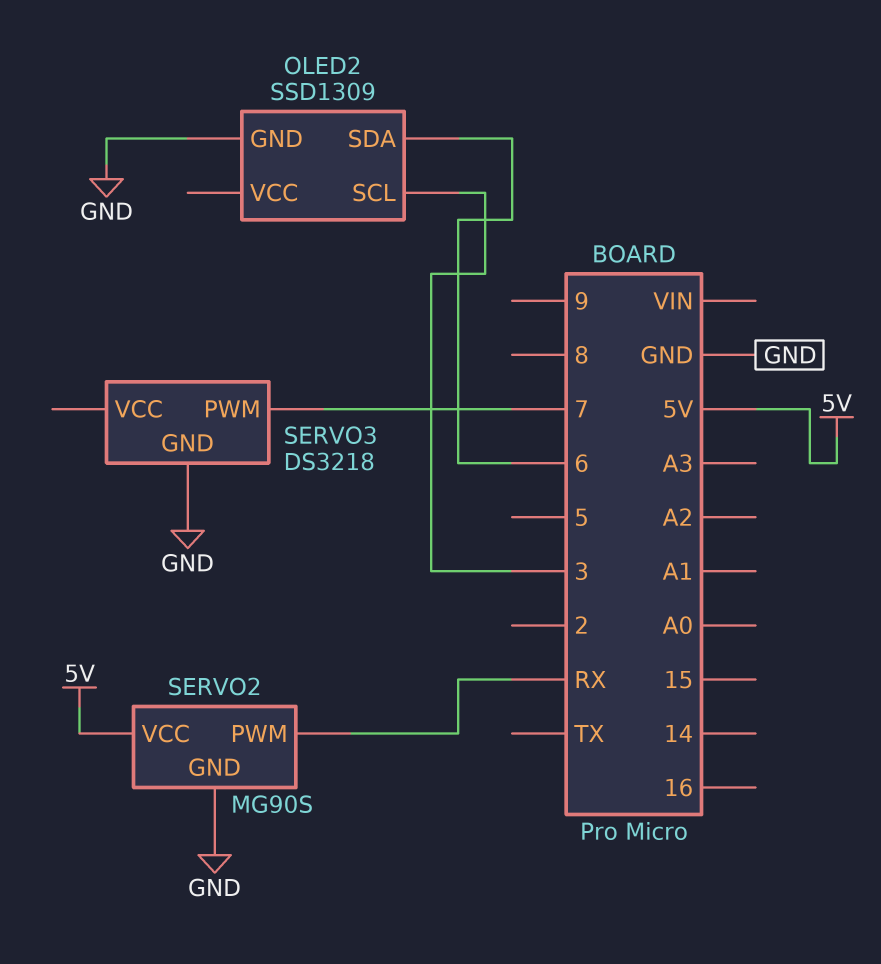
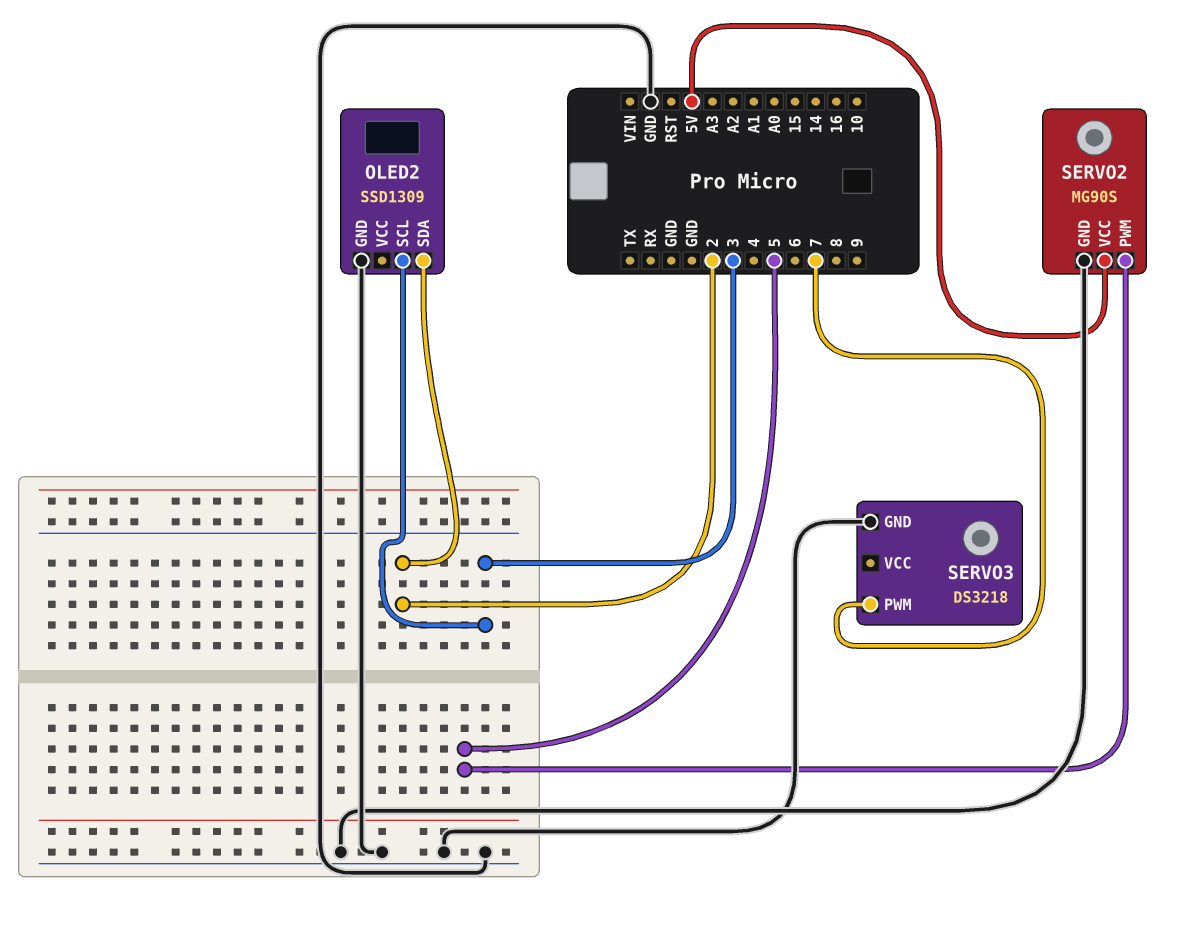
OLED2 pin SDA: 6 -> 2
SERVO2 pin PWM: RX -> 5

